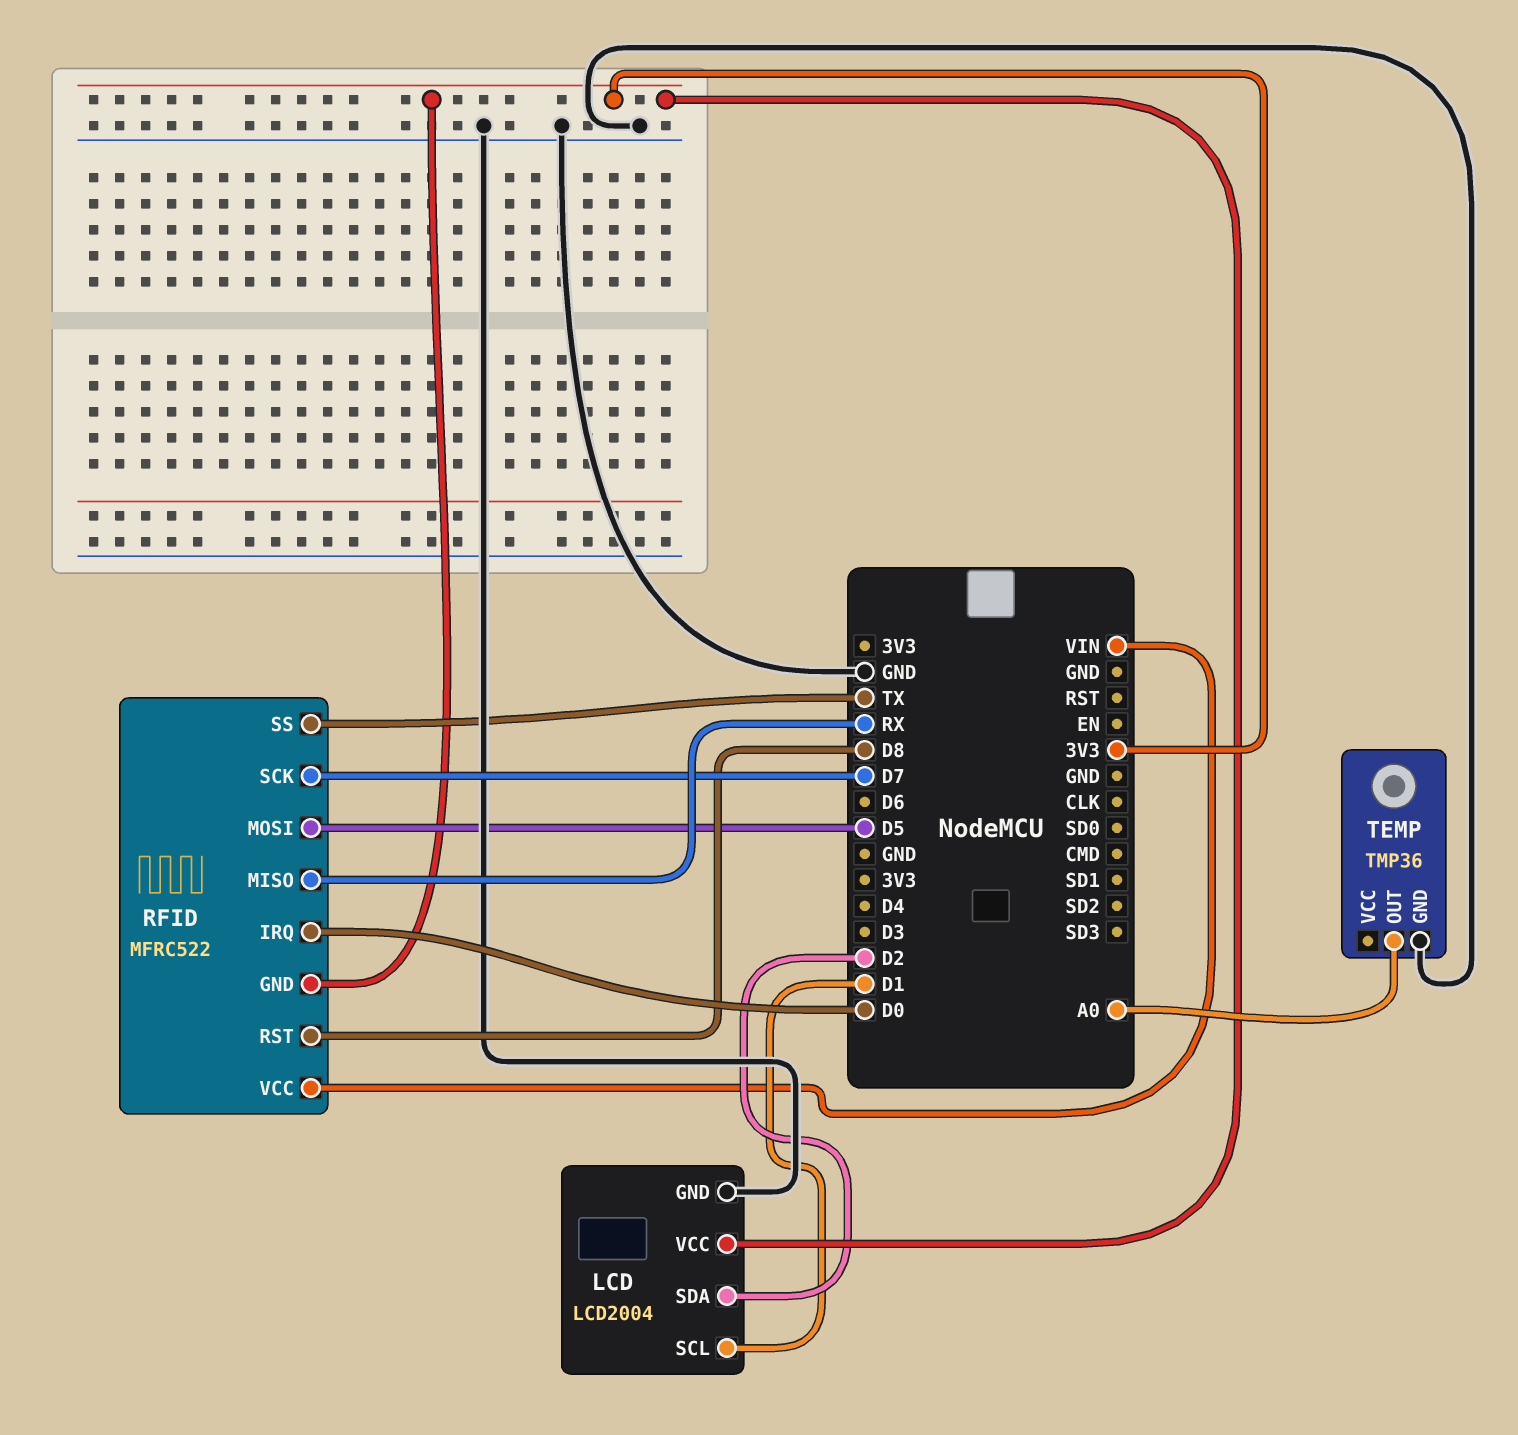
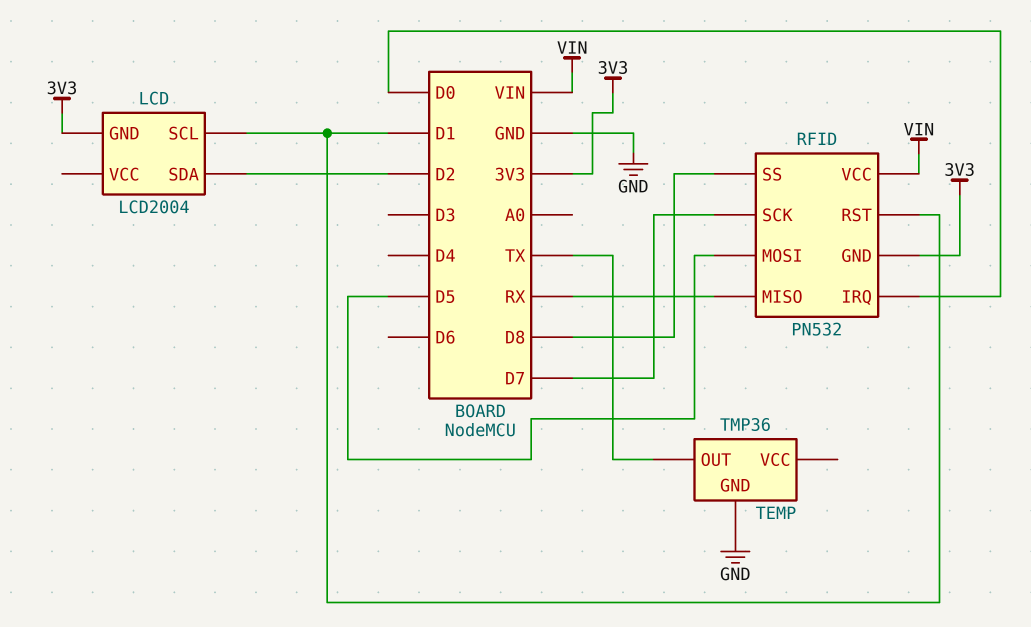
LCD pin GND: GND -> 3V3
LCD pin VCC: 3V3 -> none
RFID: MFRC522 -> PN532
RFID pin RST: D8 -> D1
RFID pin SS: TX -> D8
TEMP pin OUT: A0 -> TX

